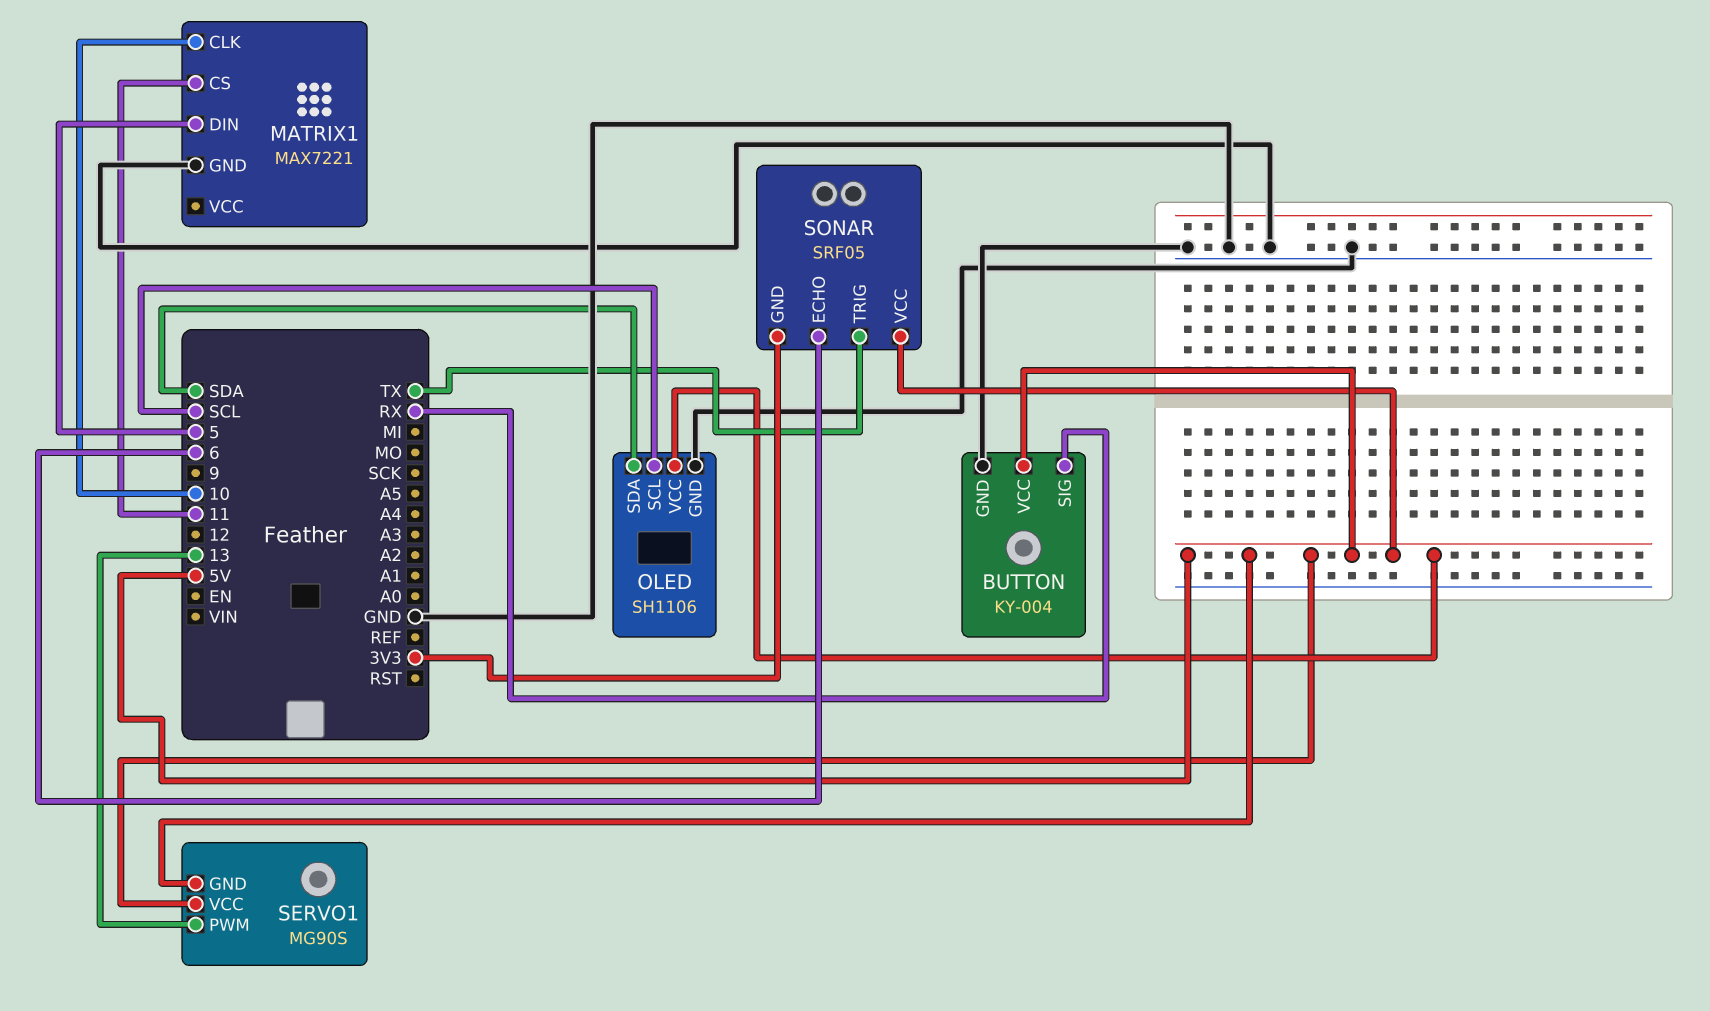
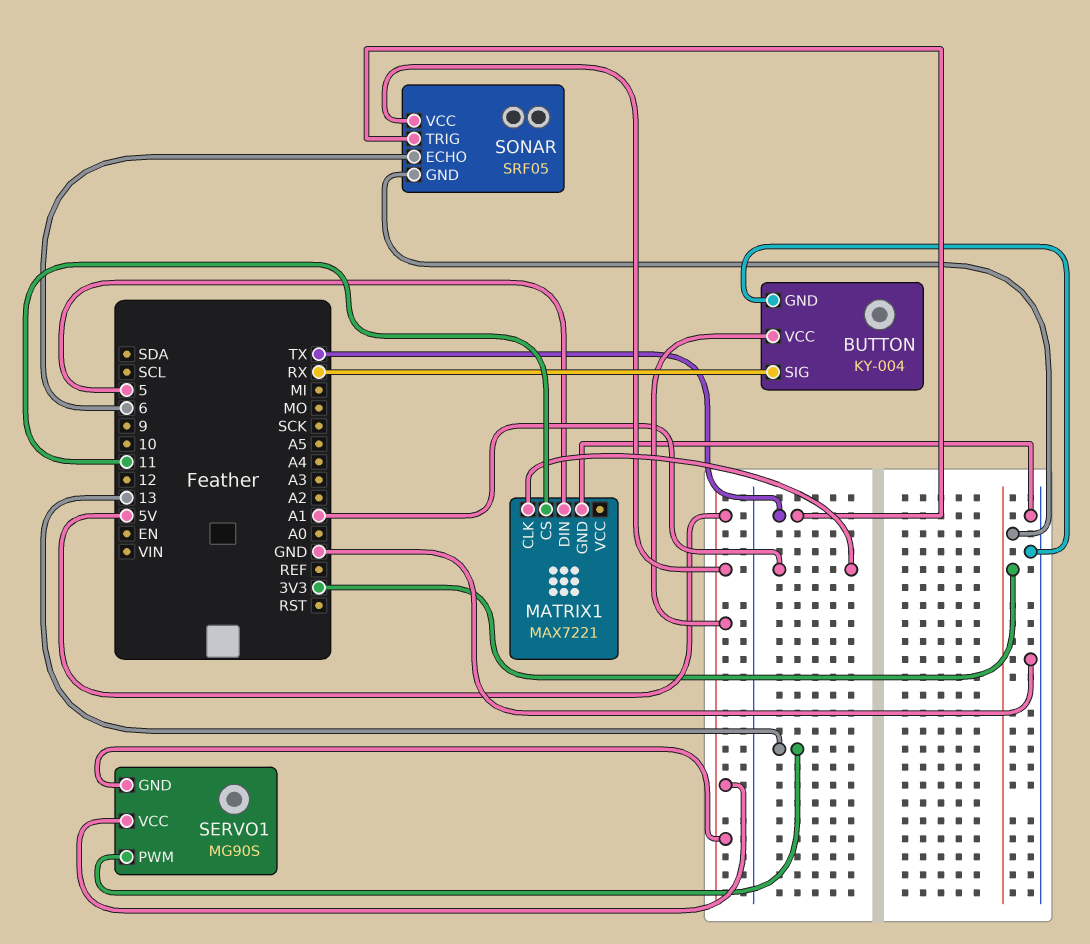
MATRIX1 pin CLK: 10 -> A1
OLED: SH1106 -> none
OLED pin GND: GND -> none
OLED pin SCL: SCL -> none
OLED pin SDA: SDA -> none
OLED pin VCC: 5V -> none

